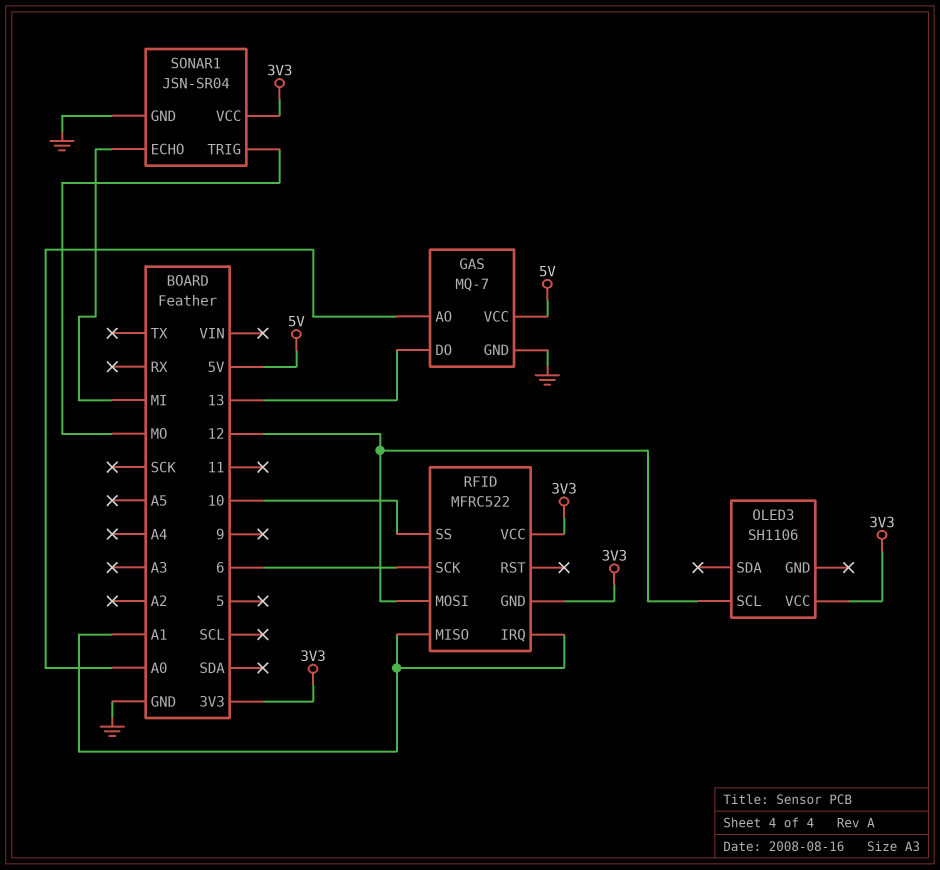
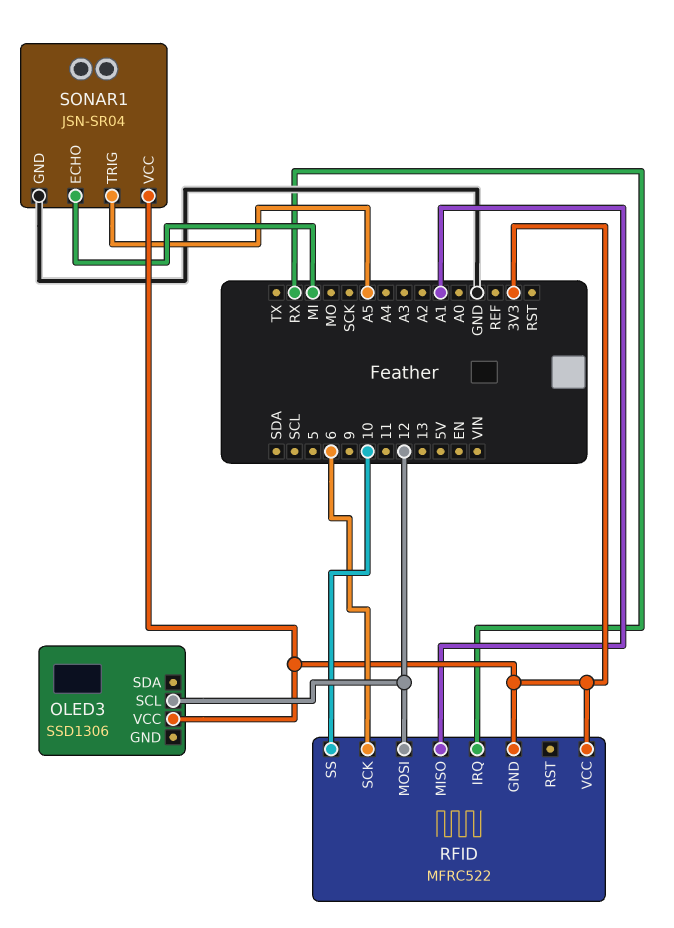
GAS: MQ-7 -> none
GAS pin AO: A0 -> none
GAS pin DO: 13 -> none
GAS pin GND: GND -> none
GAS pin VCC: 5V -> none
OLED3: SH1106 -> SSD1306
RFID pin IRQ: A1 -> RX
SONAR1 pin TRIG: MO -> A5

